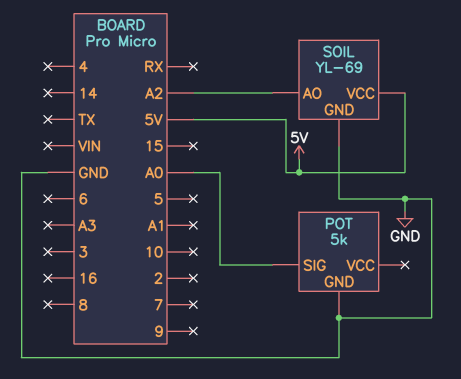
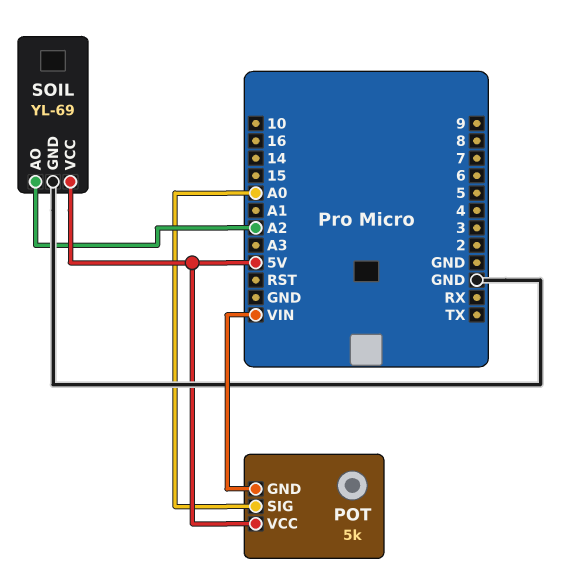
POT pin GND: GND -> VIN
POT pin VCC: none -> 5V

